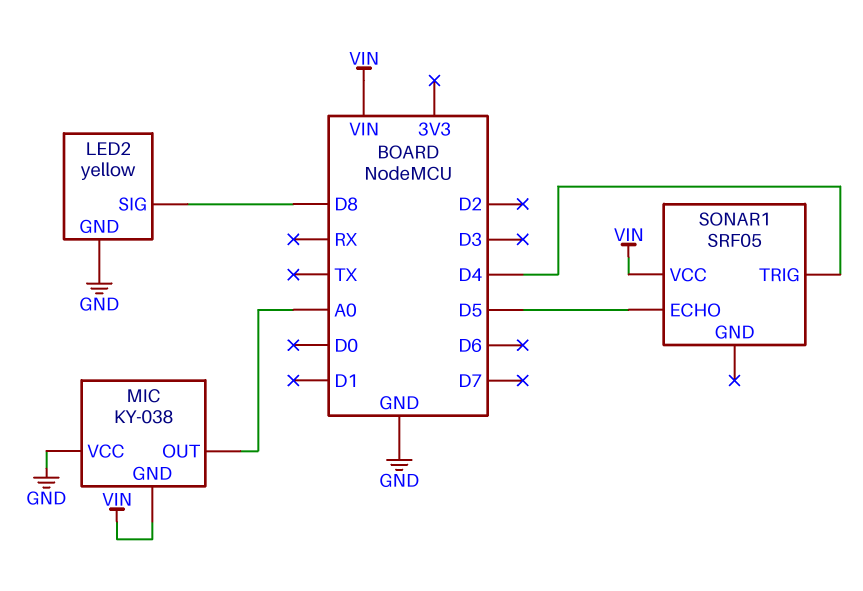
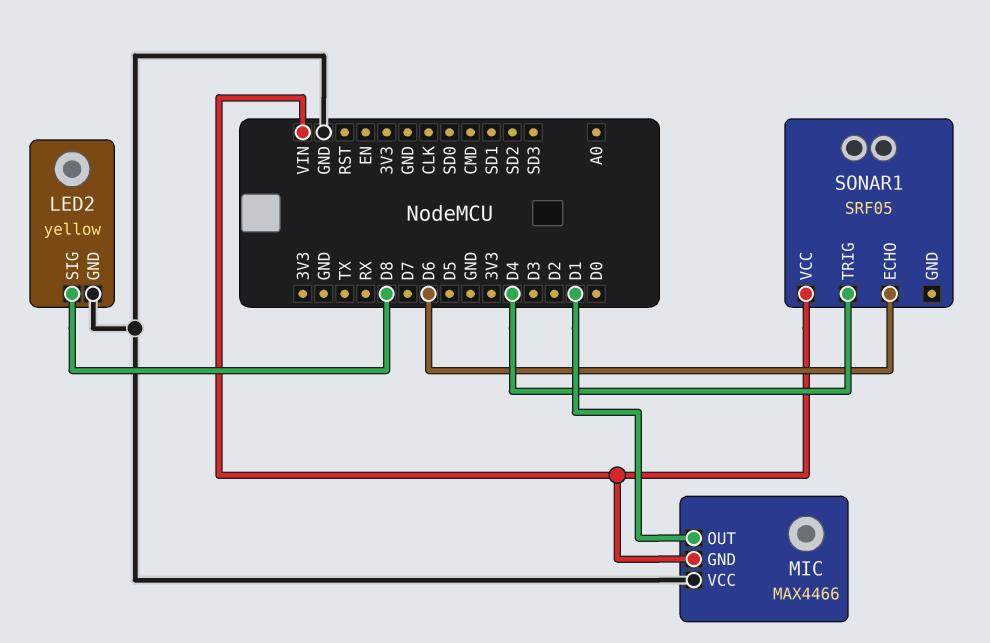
MIC: KY-038 -> MAX4466
MIC pin OUT: A0 -> D1
SONAR1 pin ECHO: D5 -> D6

